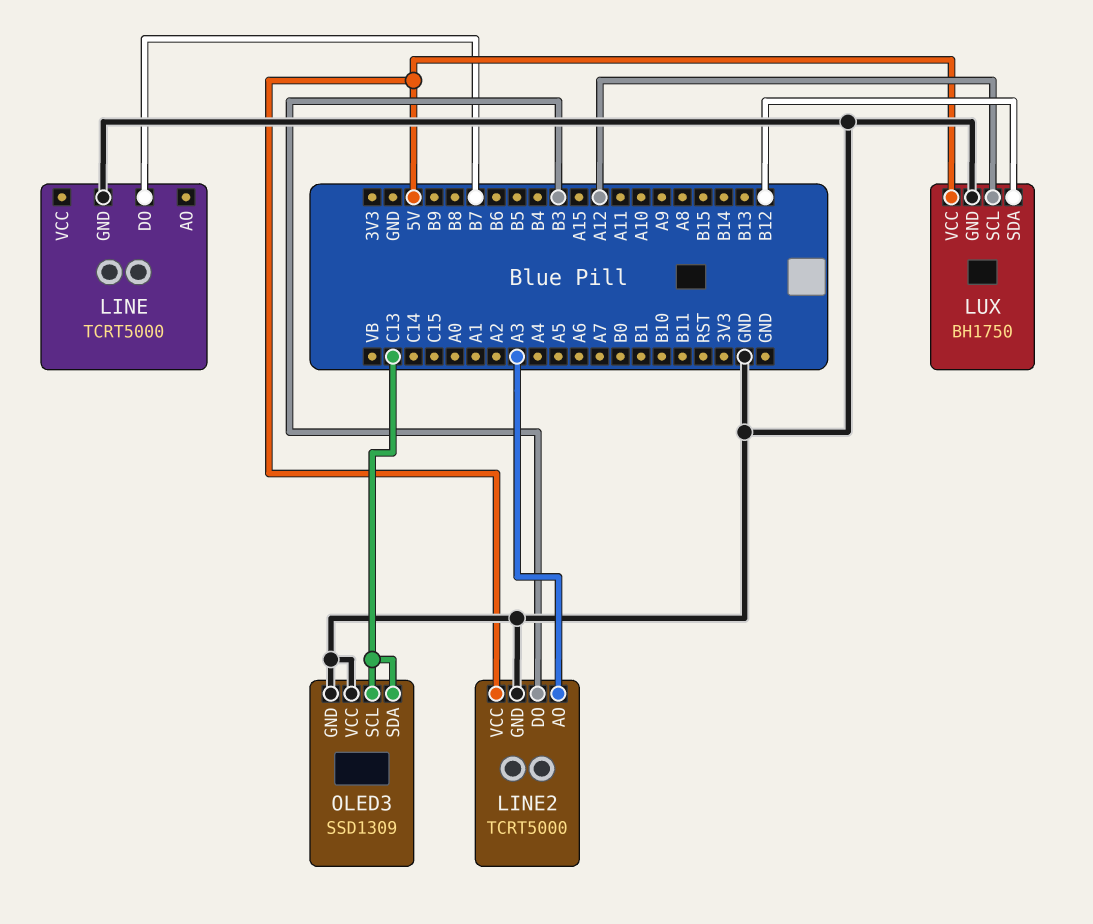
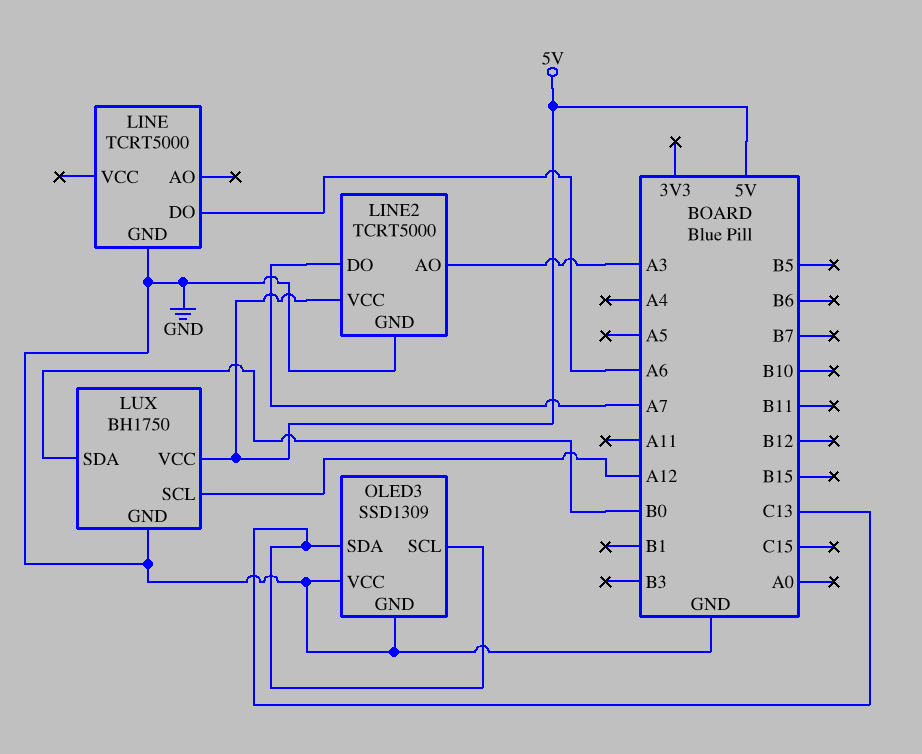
LINE pin DO: B7 -> A6
LINE2 pin DO: B3 -> A7
LUX pin SDA: B12 -> B0

